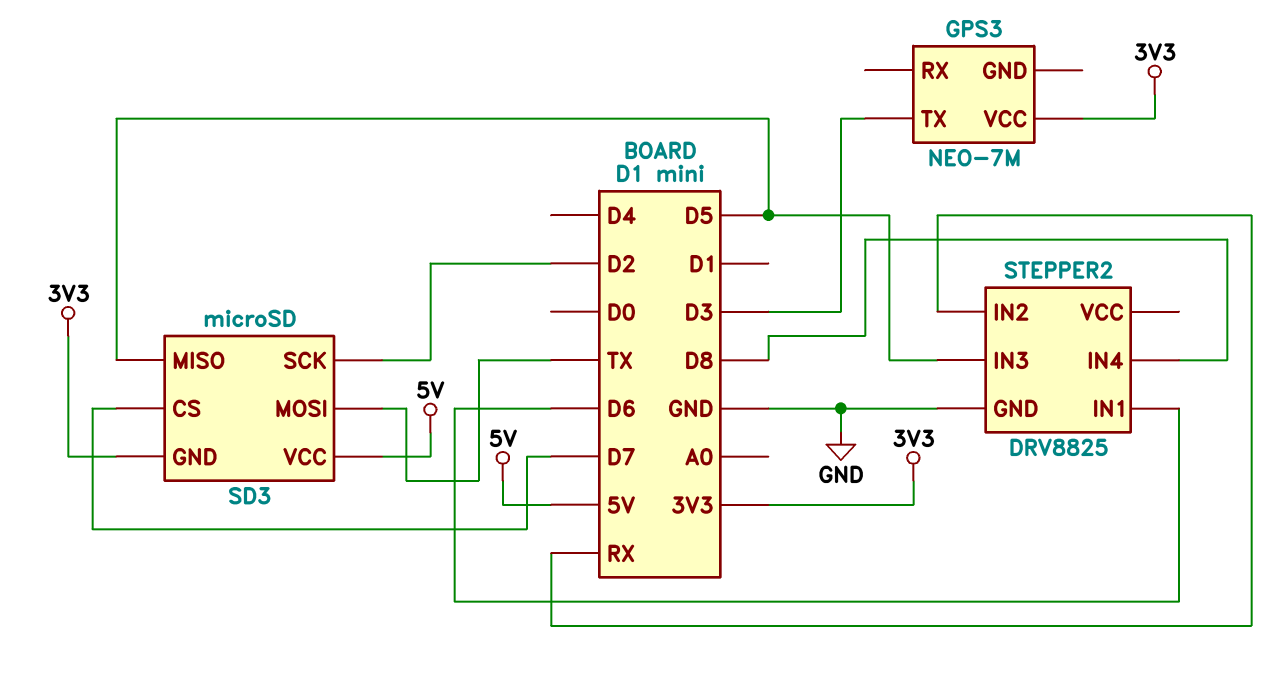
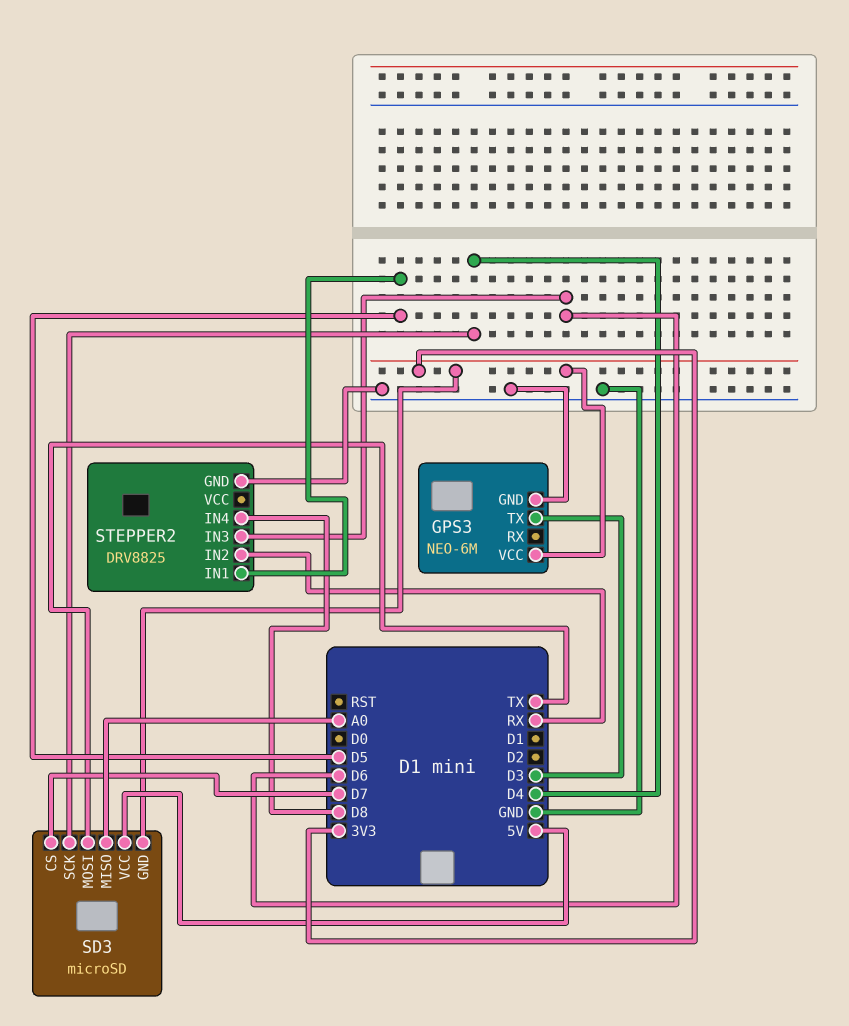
GPS3: NEO-7M -> NEO-6M
GPS3 pin GND: none -> GND
SD3 pin MISO: D5 -> A0
SD3 pin SCK: D2 -> D4
STEPPER2 pin IN1: D6 -> D5
STEPPER2 pin IN3: D5 -> D6

